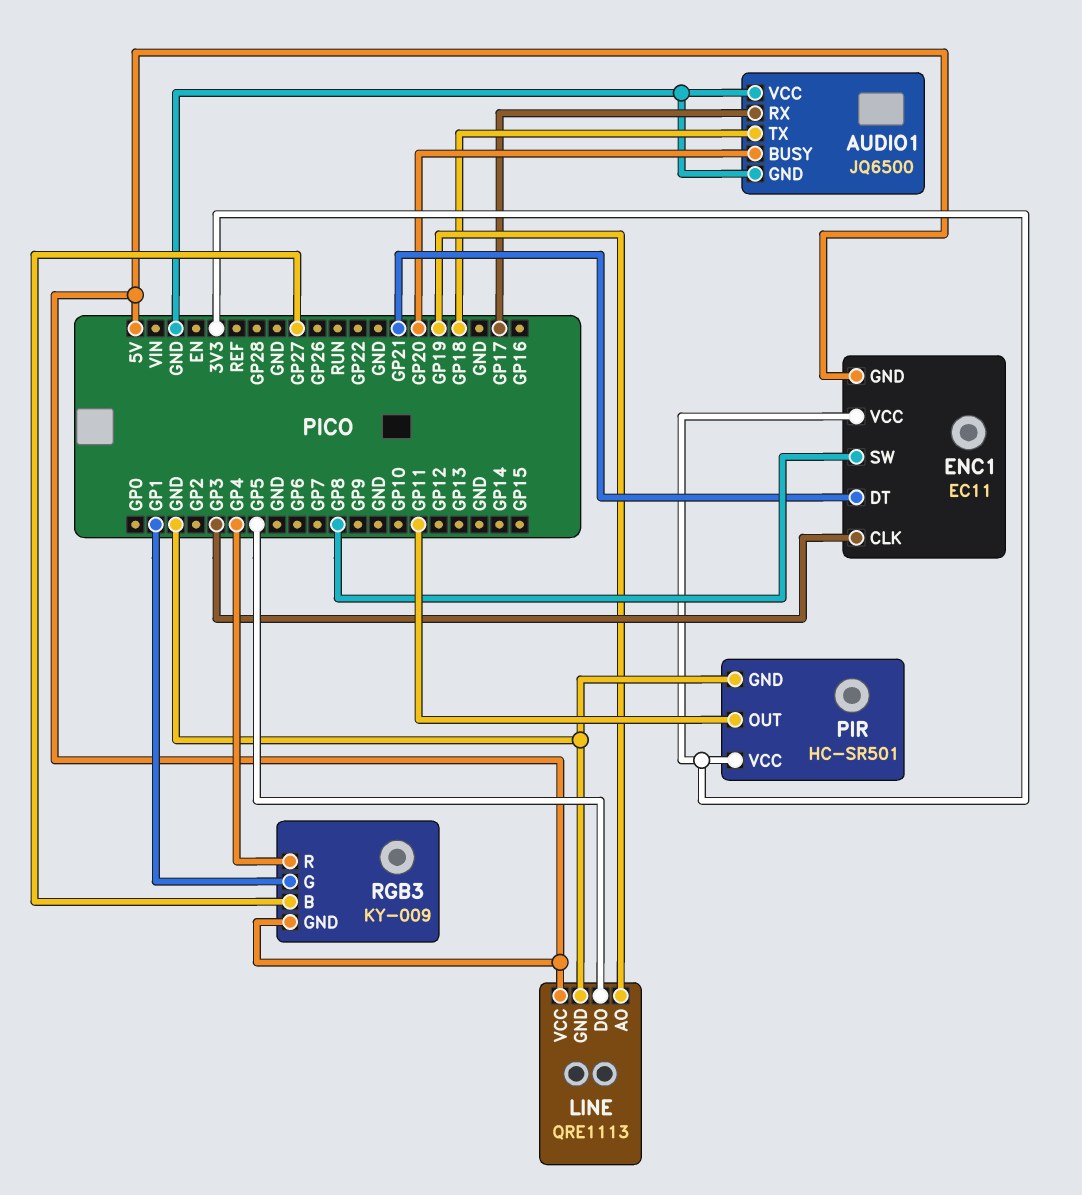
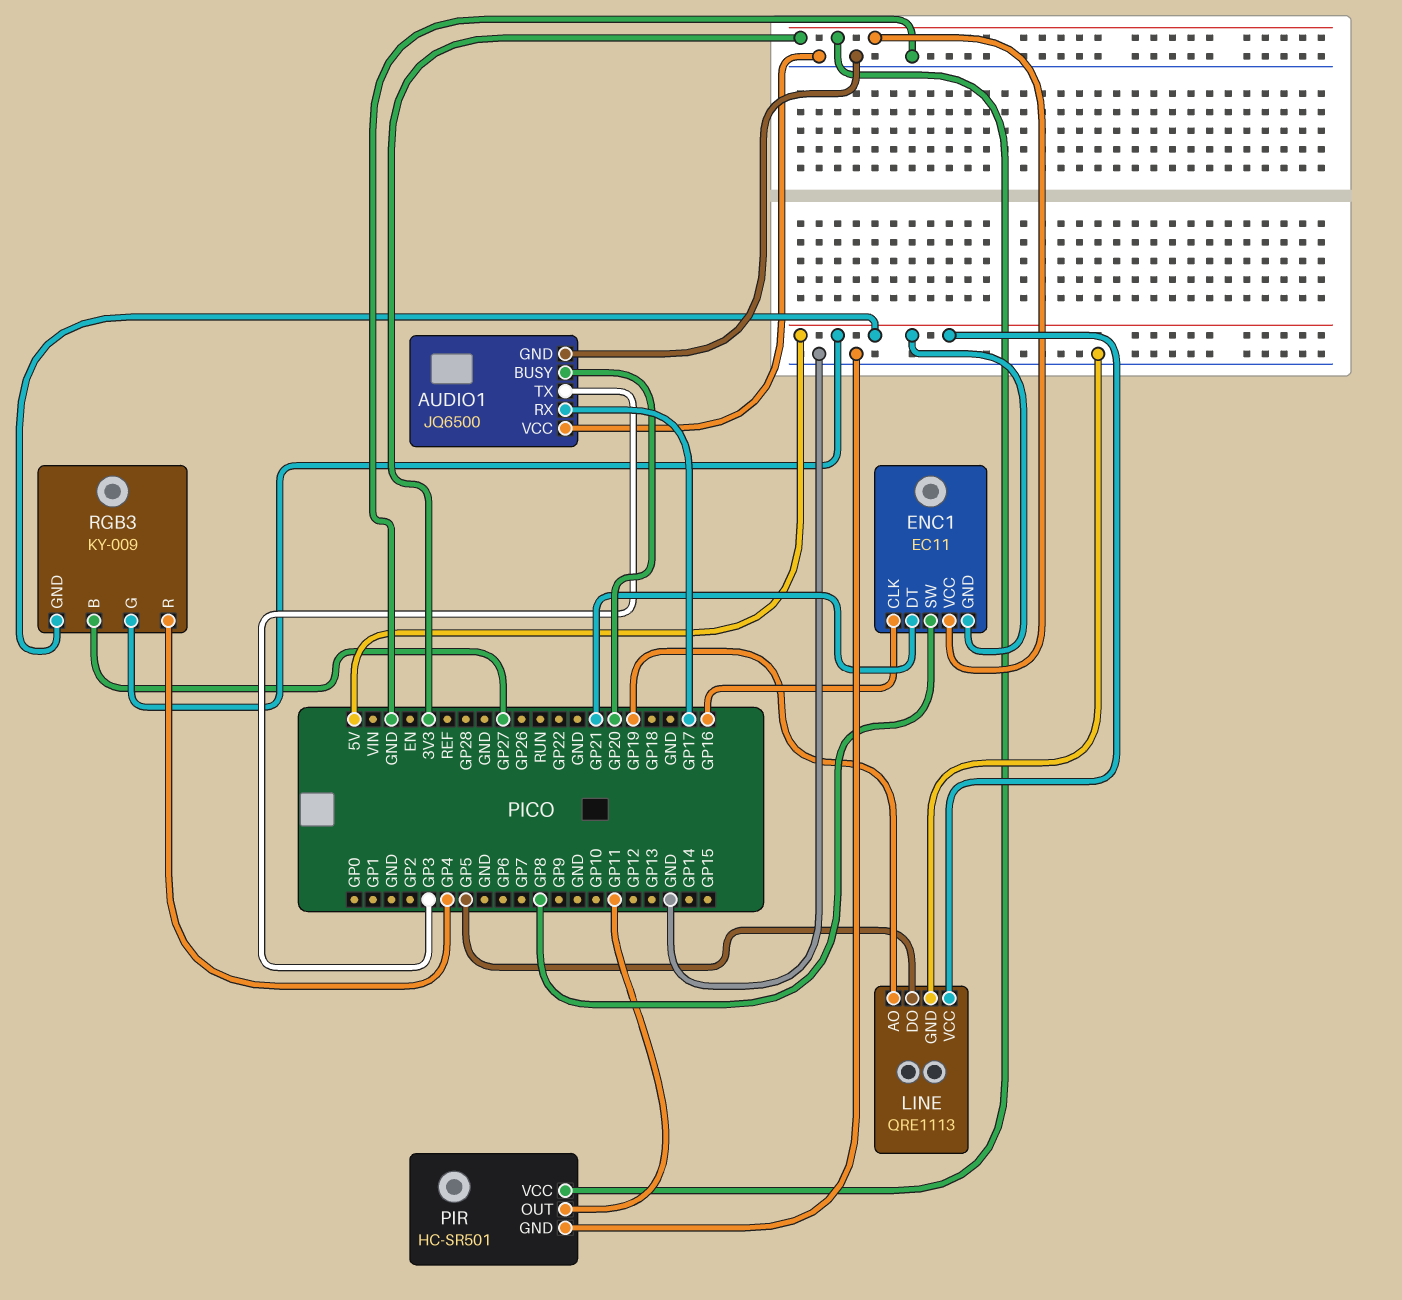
AUDIO1 pin TX: GP18 -> GP3
ENC1 pin CLK: GP3 -> GP16
RGB3 pin G: GP1 -> 5V

